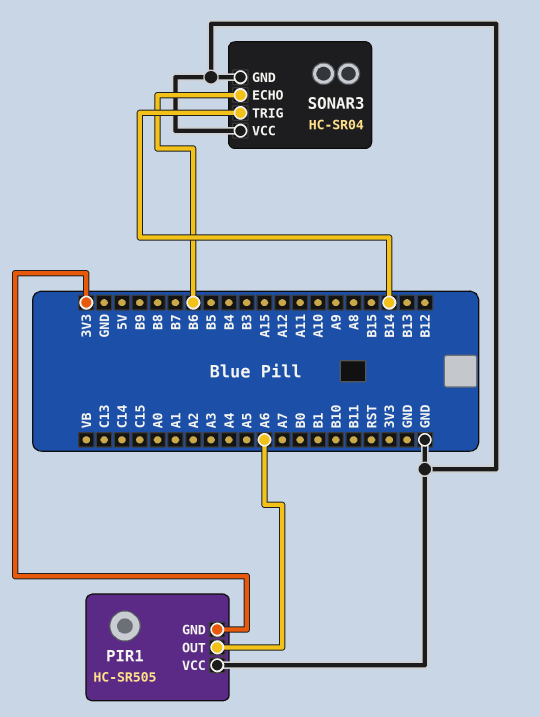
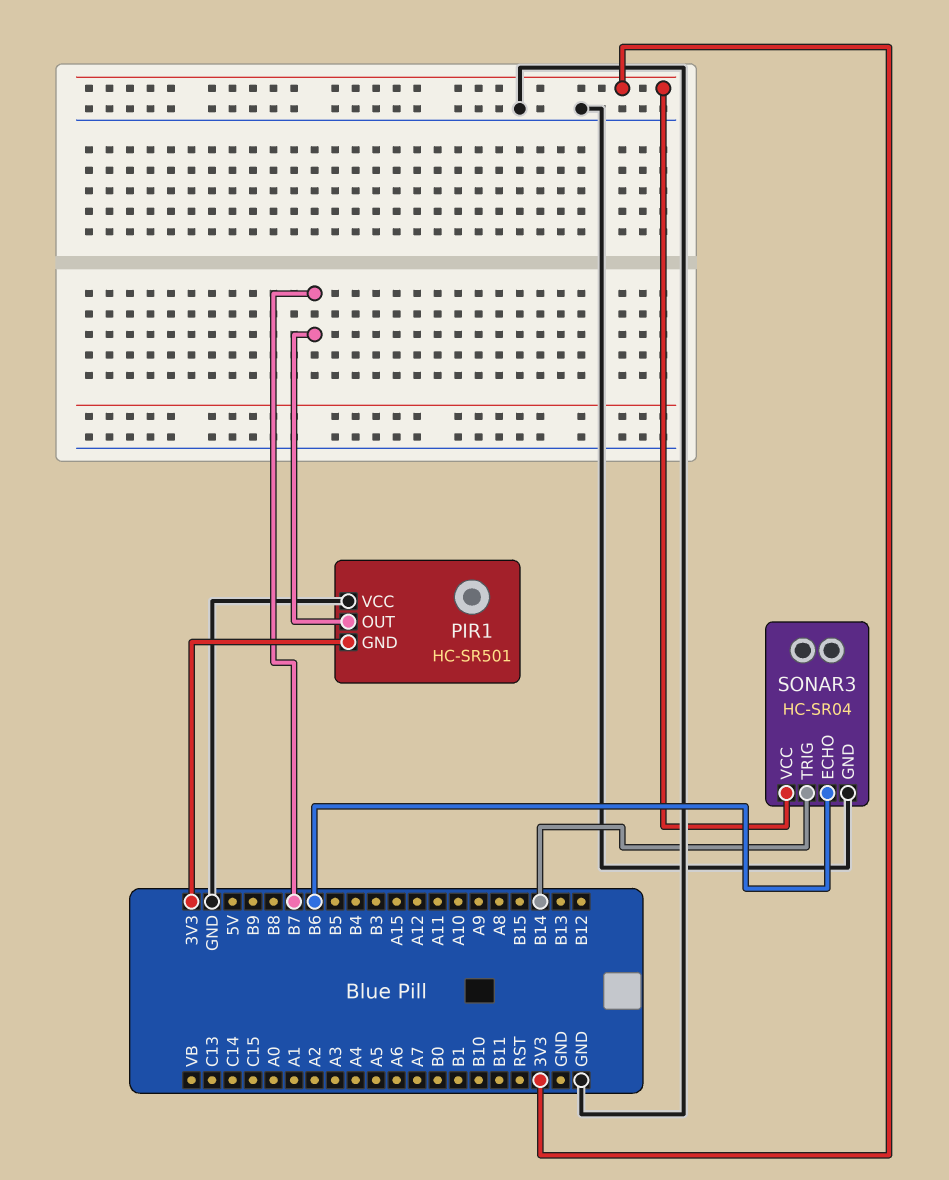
PIR1: HC-SR505 -> HC-SR501
PIR1 pin OUT: A6 -> B7
SONAR3 pin VCC: GND -> 3V3

